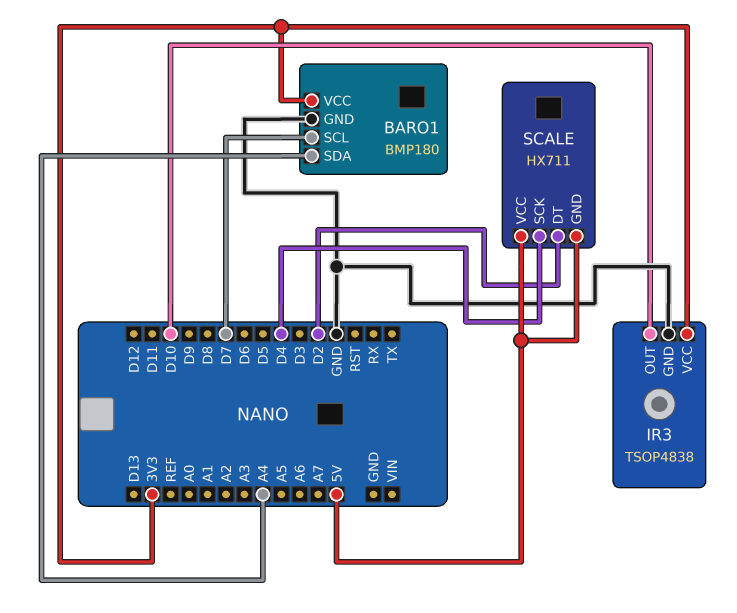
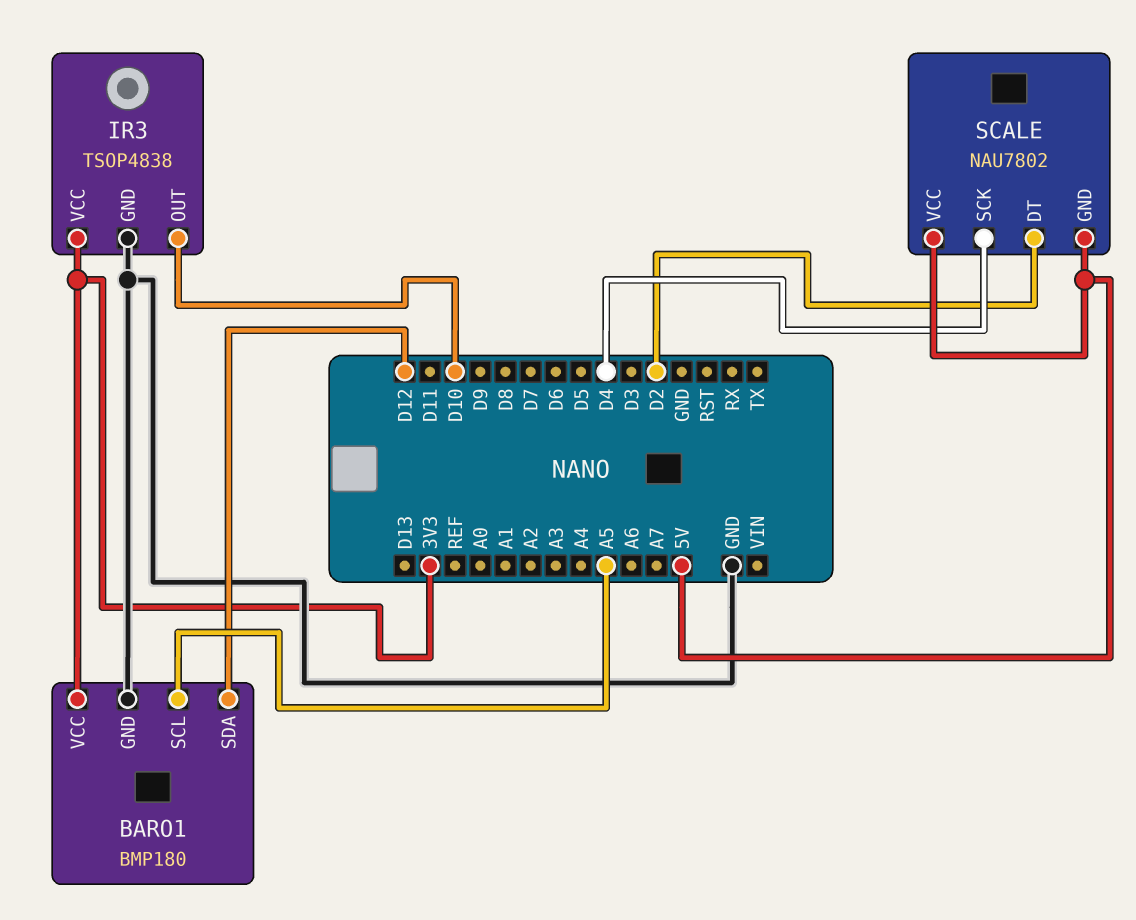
BARO1 pin SCL: D7 -> A5
BARO1 pin SDA: A4 -> D12
SCALE: HX711 -> NAU7802

